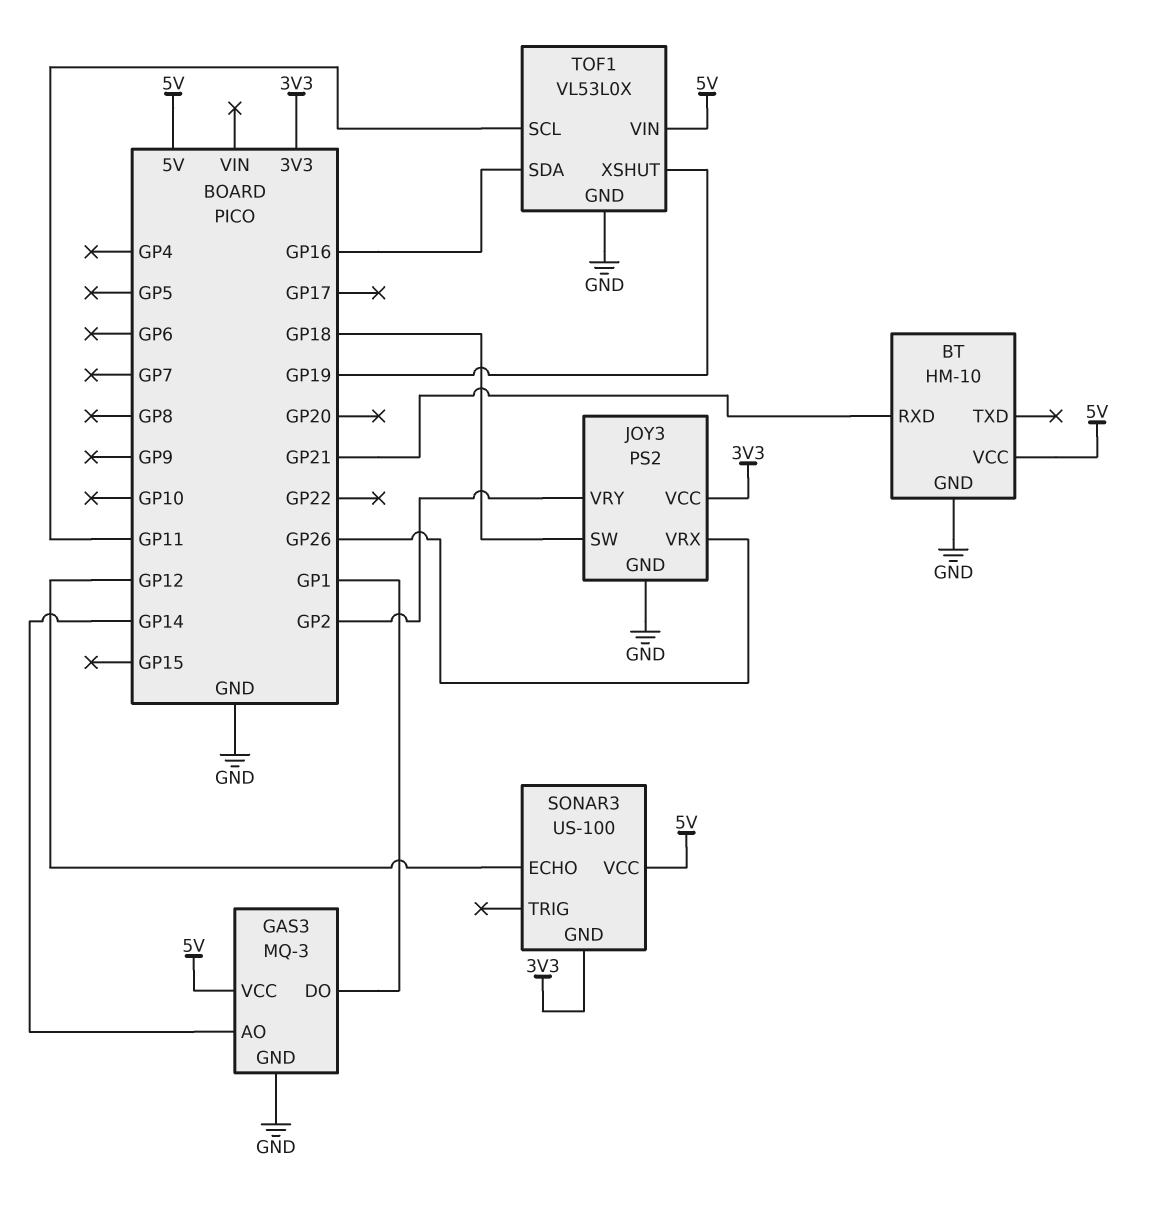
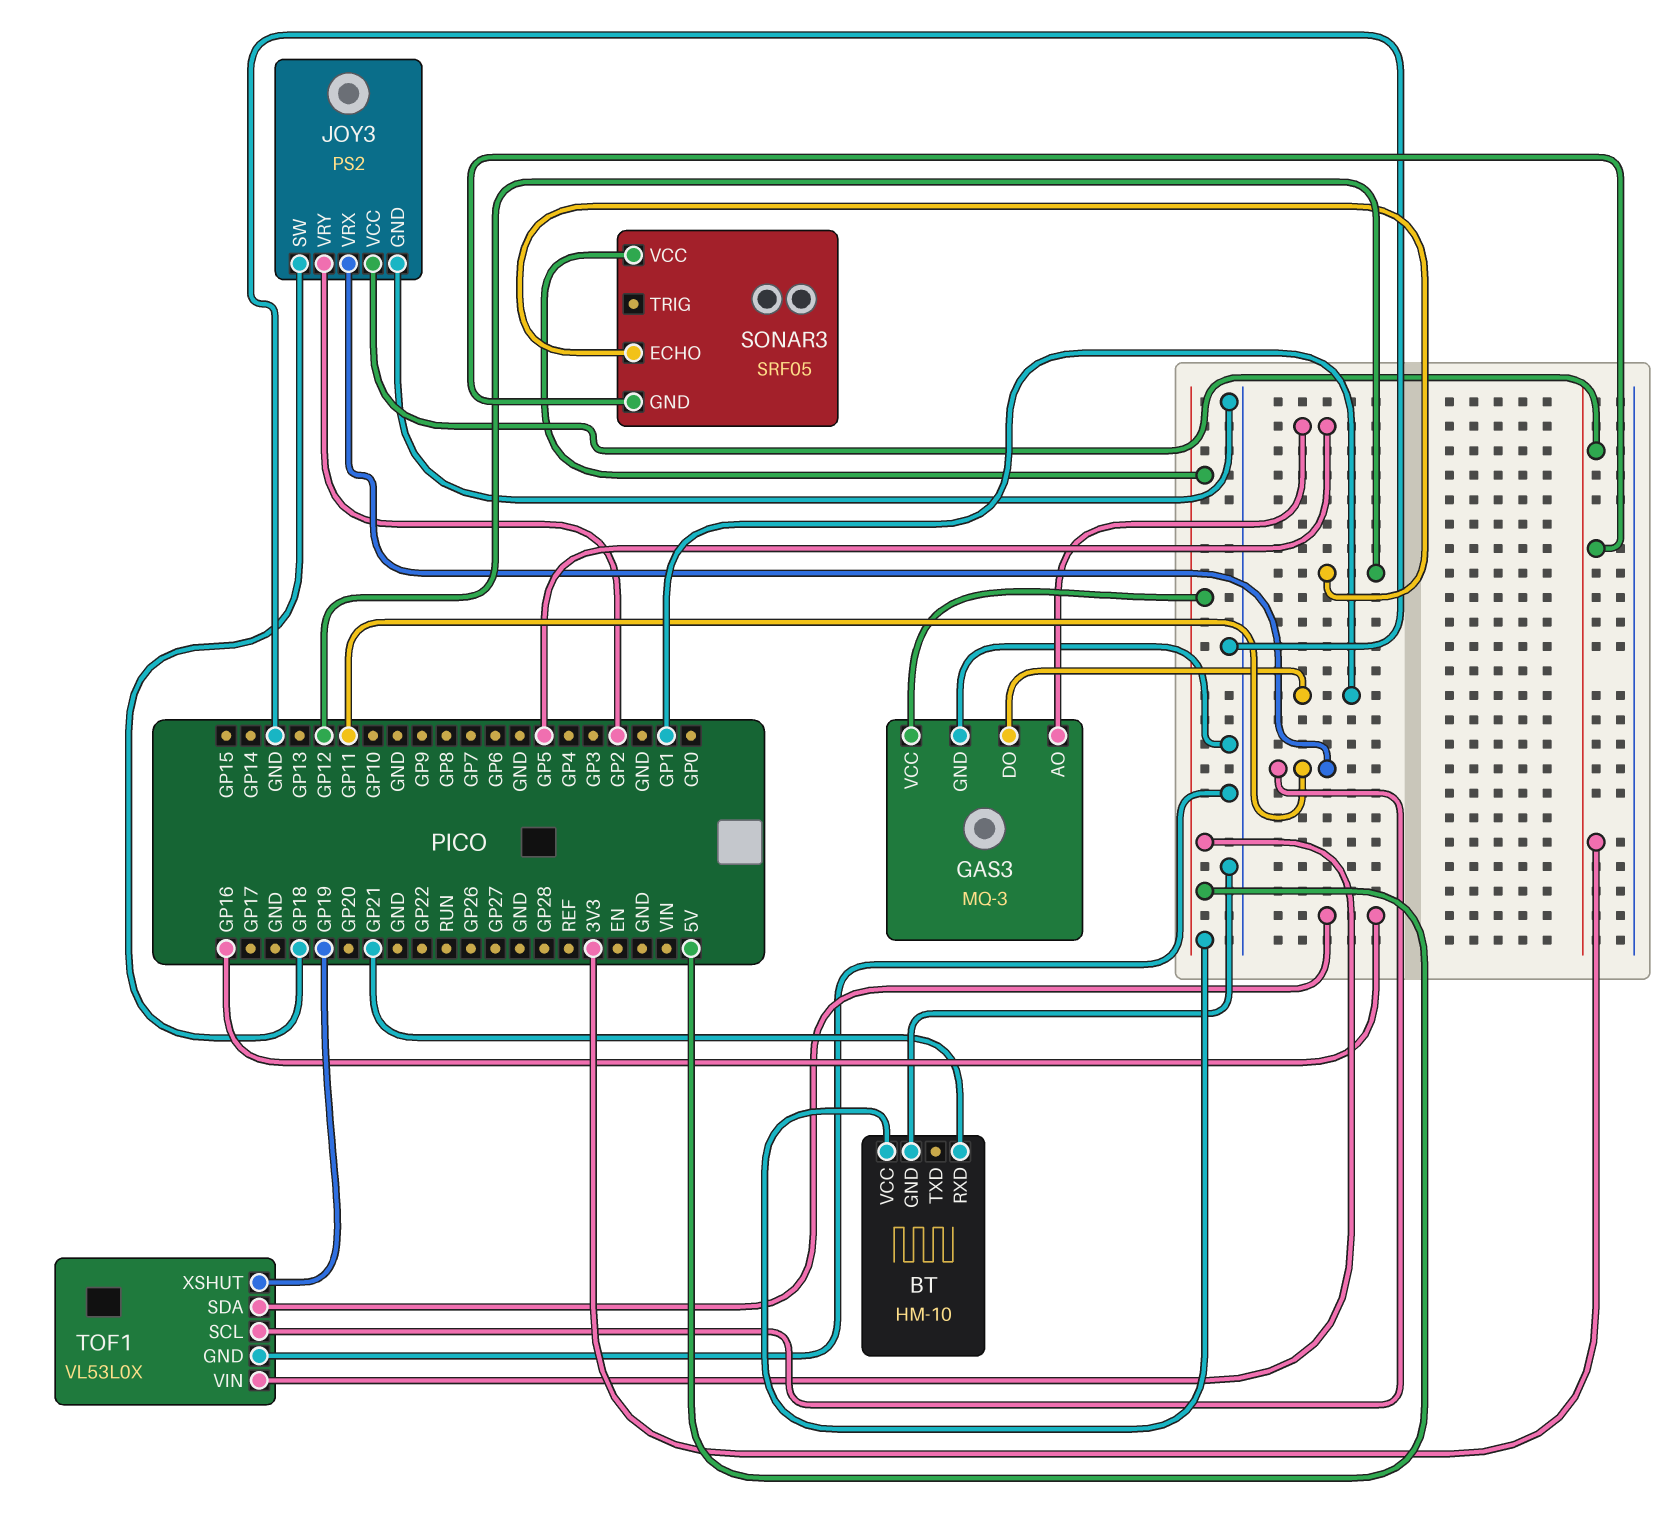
GAS3 pin AO: GP14 -> GP5
JOY3 pin VRX: GP26 -> GP11
SONAR3: US-100 -> SRF05

